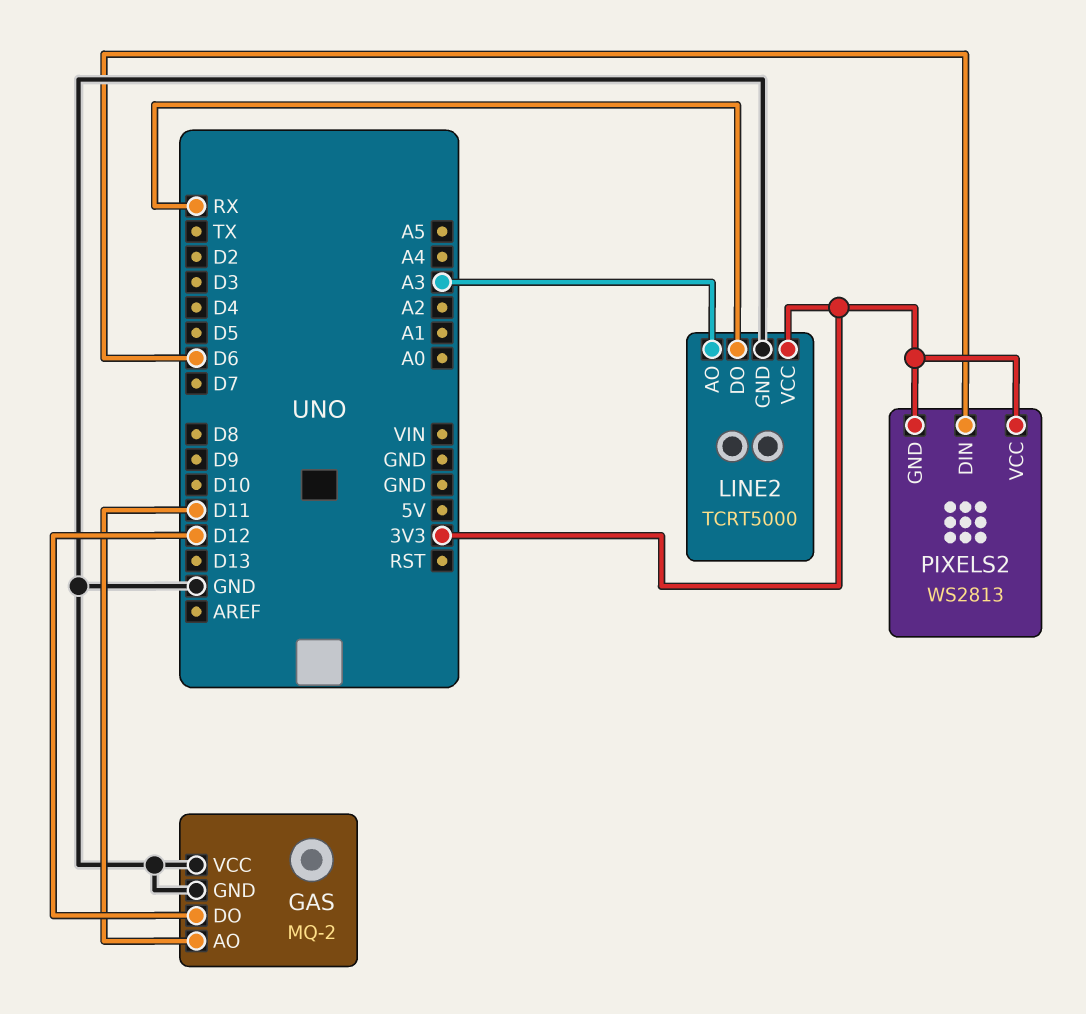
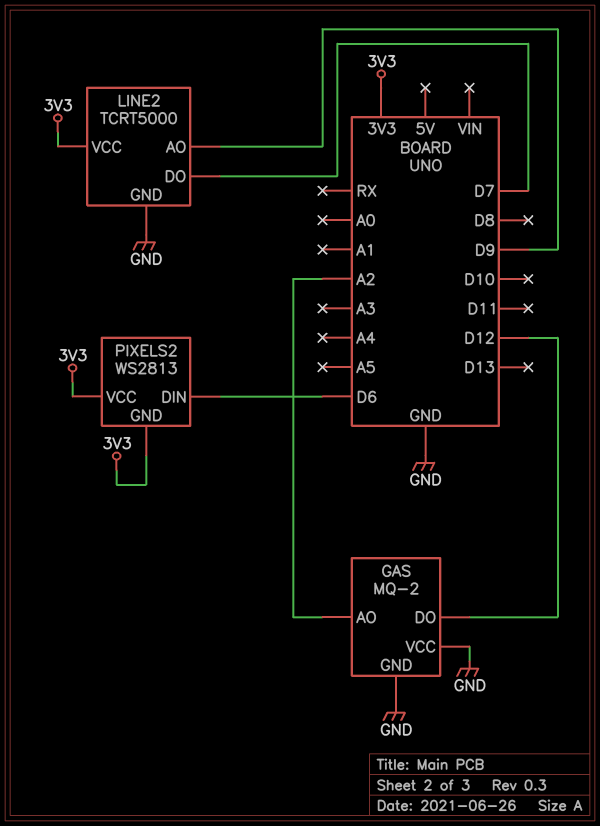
GAS pin AO: D11 -> A2
LINE2 pin AO: A3 -> D9
LINE2 pin DO: RX -> D7

